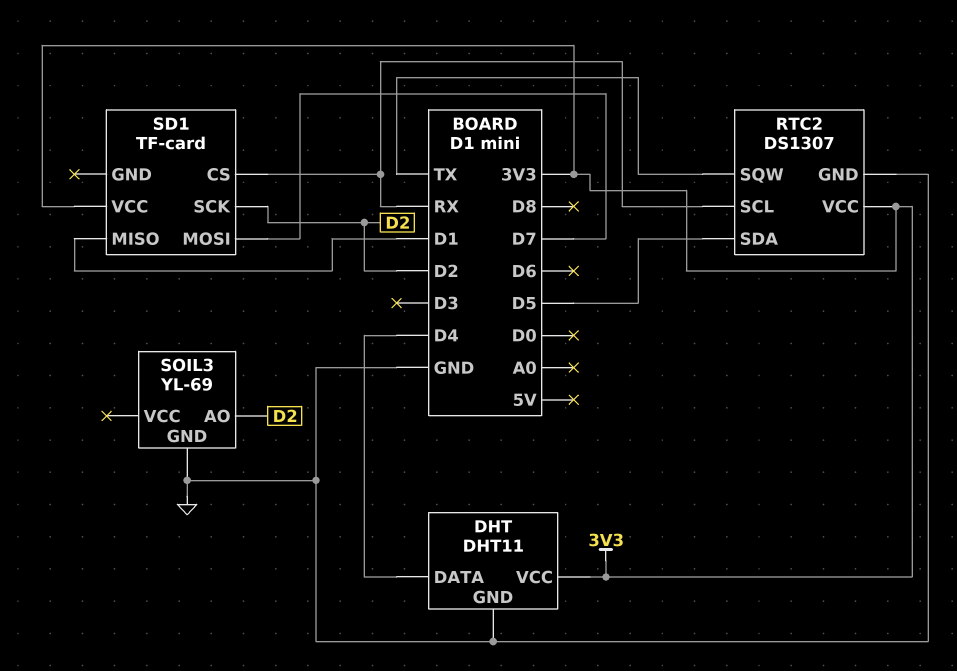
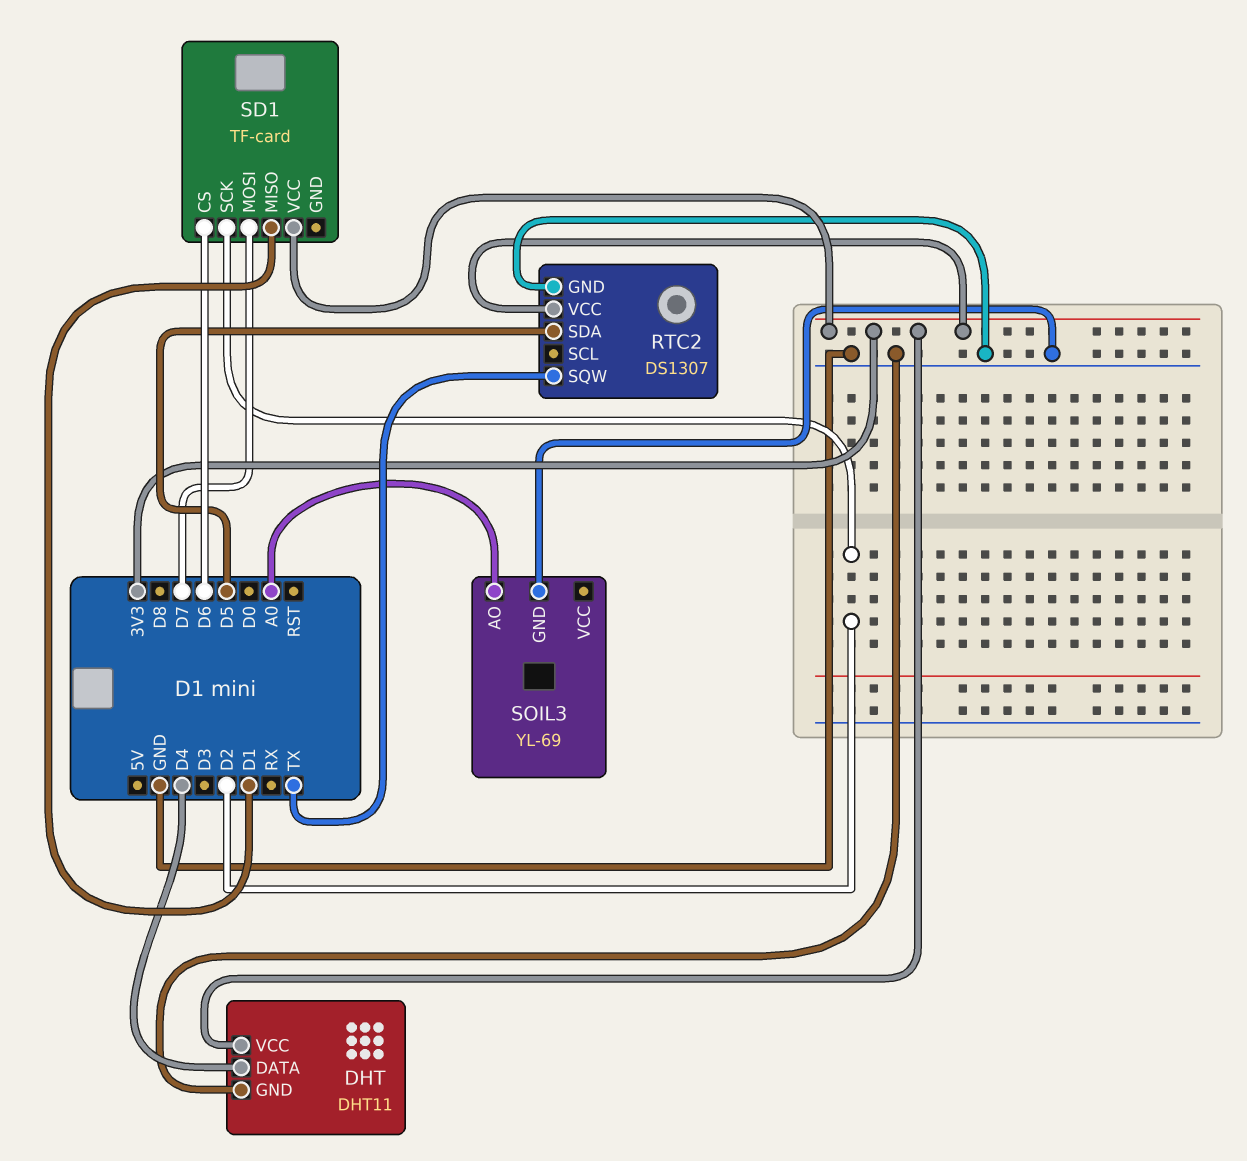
RTC2 pin SCL: RX -> none
SD1 pin CS: RX -> D6
SOIL3 pin AO: D2 -> A0

